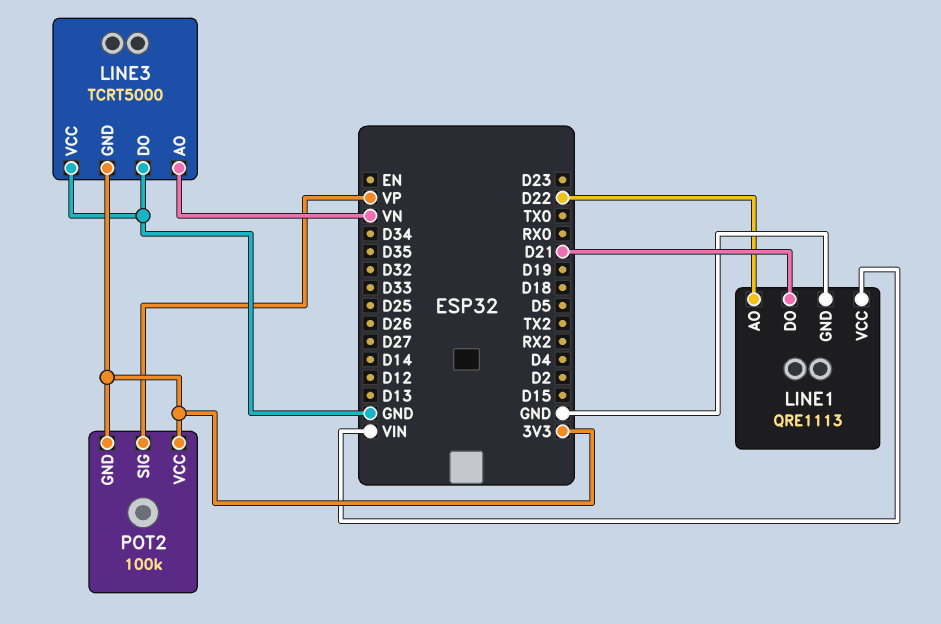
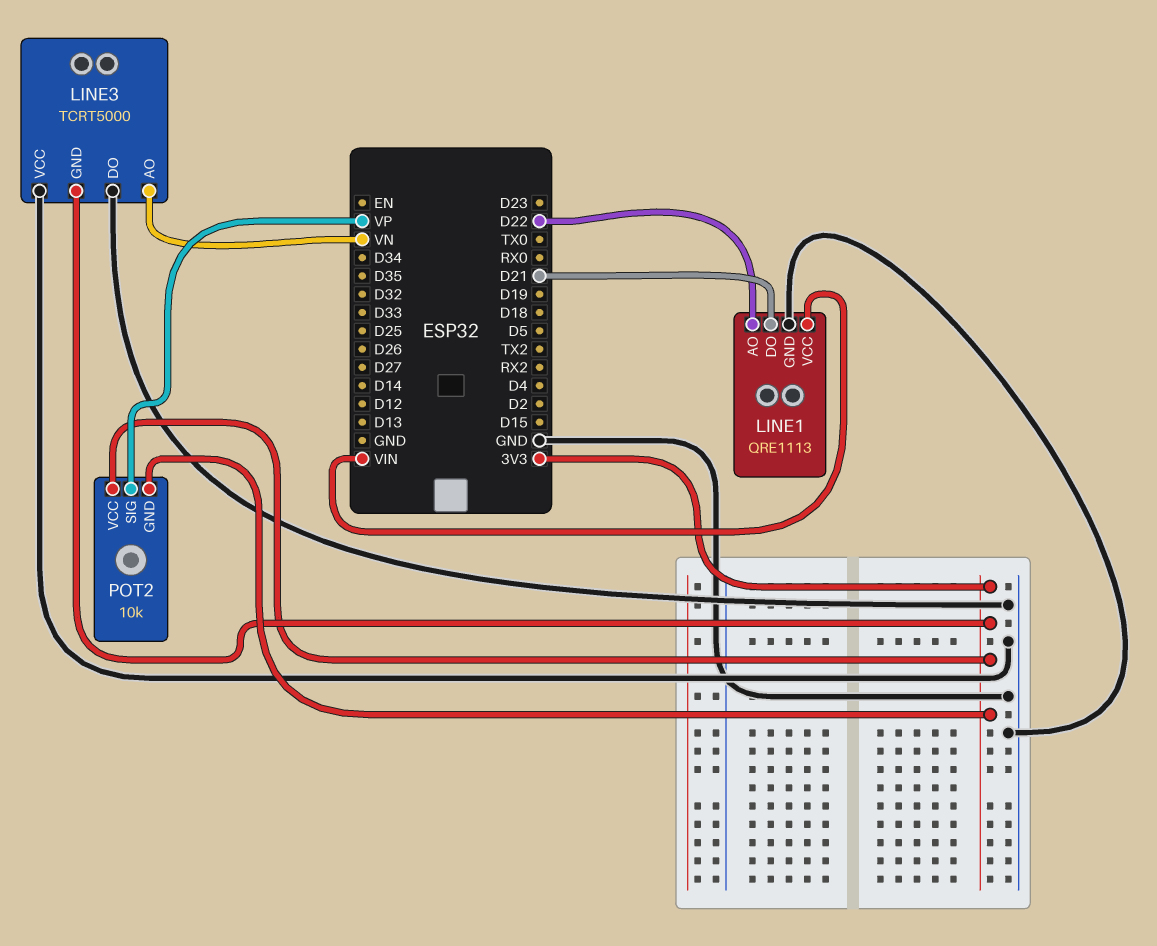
POT2: 100k -> 10k

